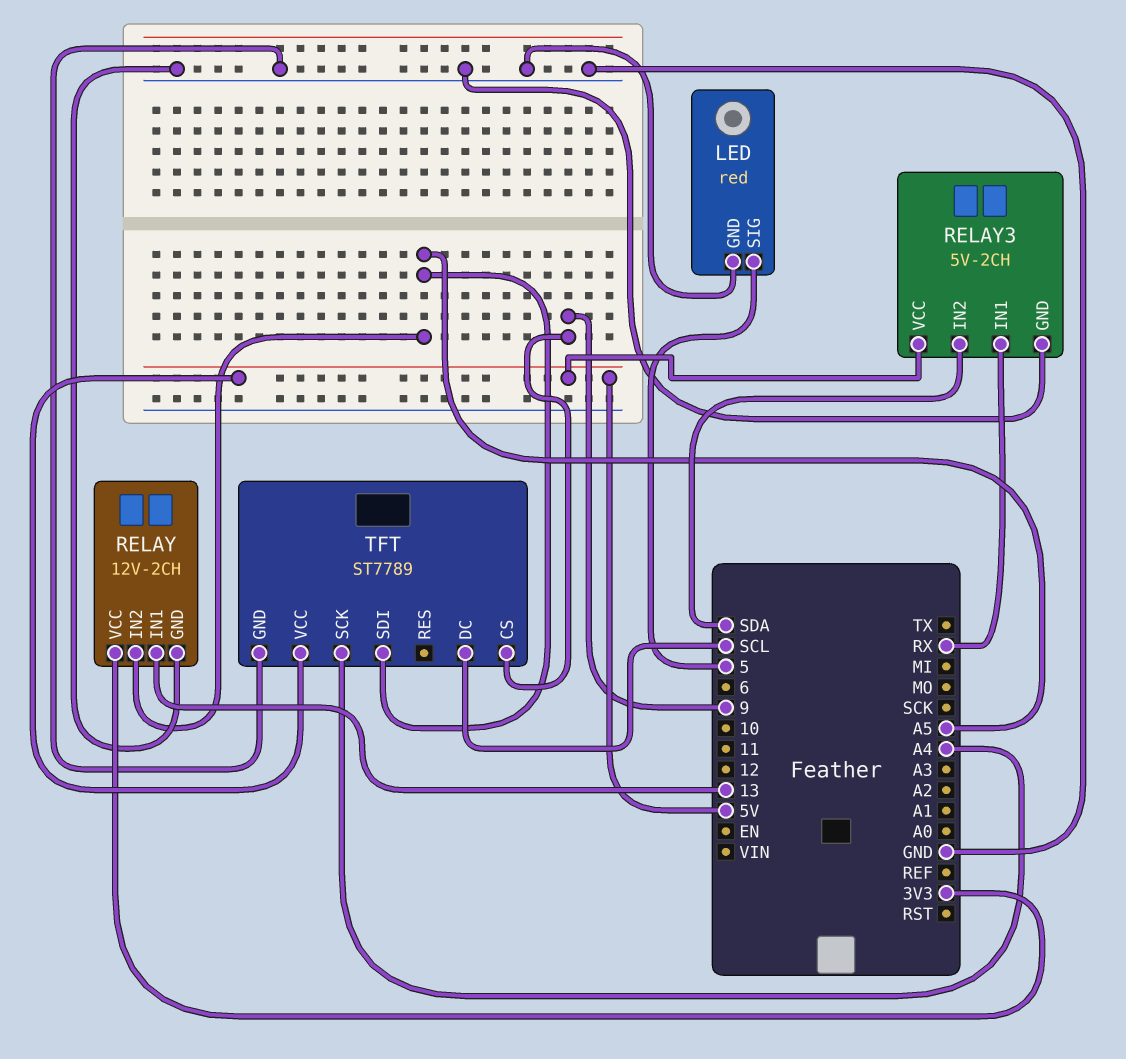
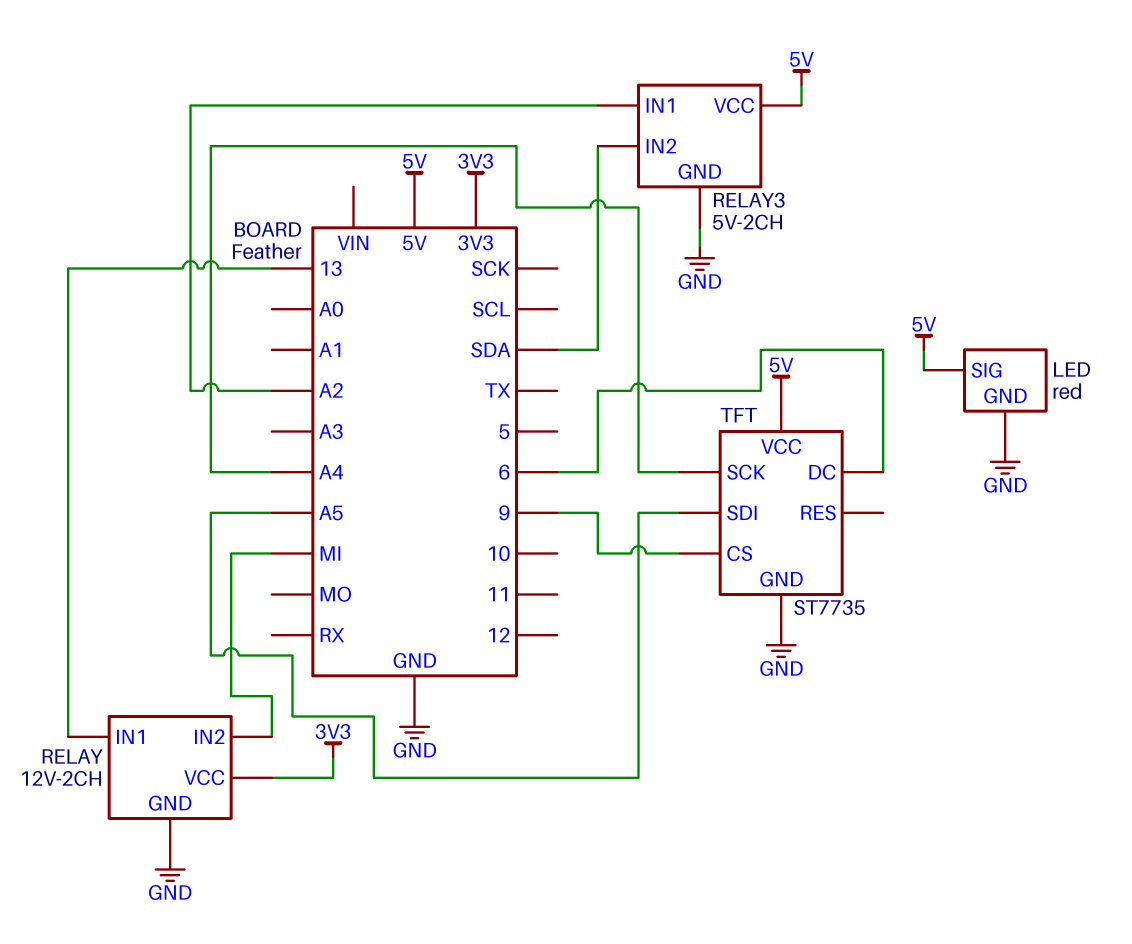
LED pin SIG: 5 -> 5V
RELAY pin IN2: A5 -> MI
RELAY3 pin IN1: RX -> A2
TFT: ST7789 -> ST7735
TFT pin DC: SCL -> 6

